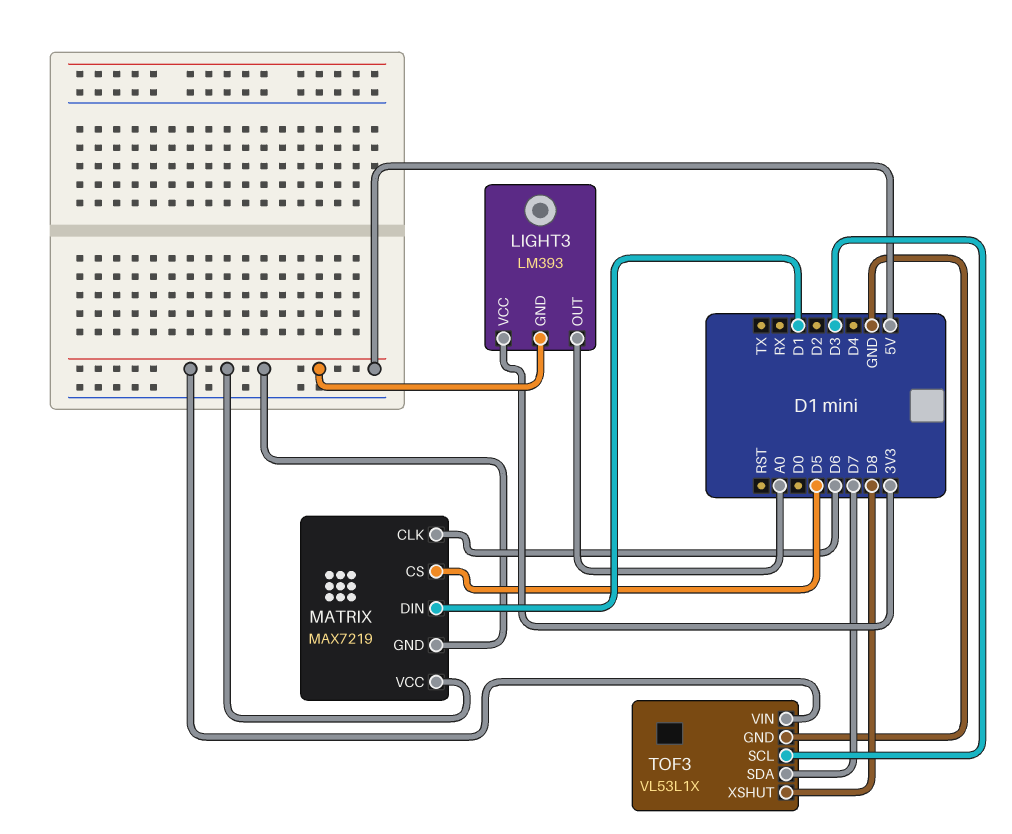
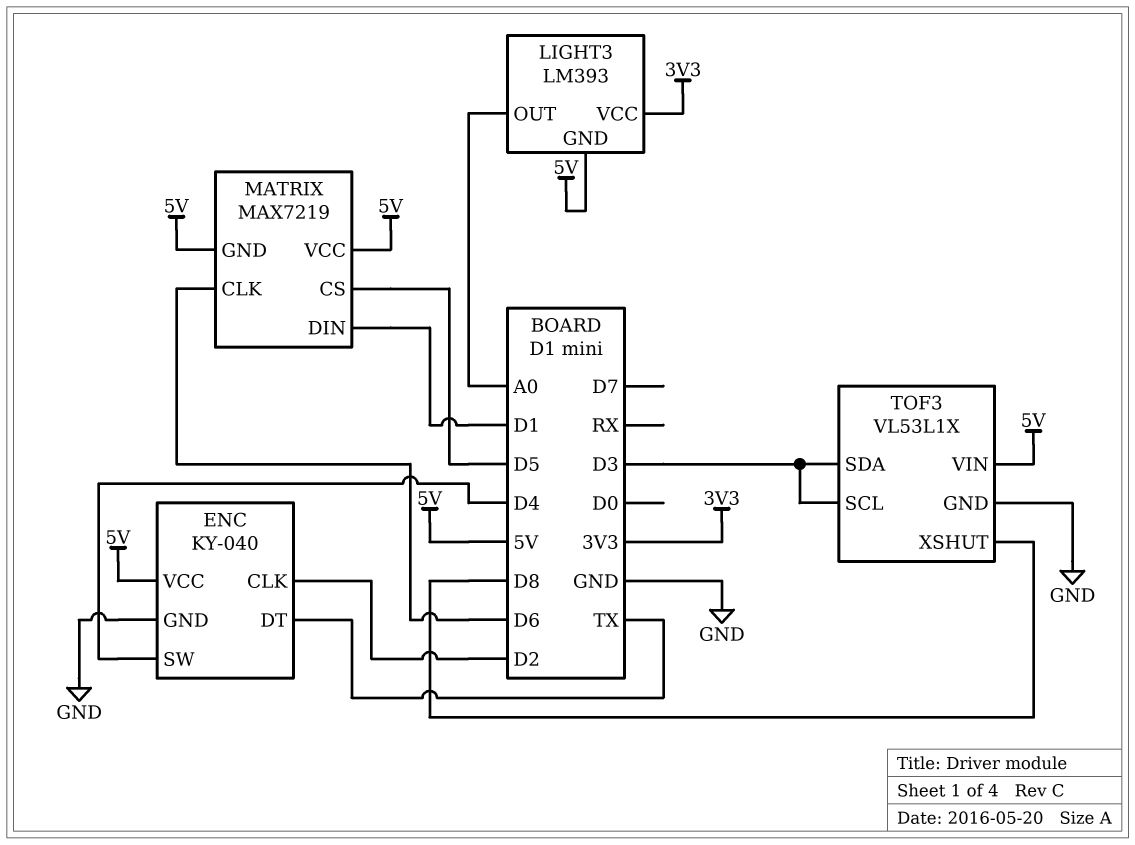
ENC: none -> KY-040
ENC pin CLK: none -> D2
ENC pin DT: none -> TX
ENC pin GND: none -> GND
ENC pin SW: none -> D4
ENC pin VCC: none -> 5V
TOF3 pin SDA: D7 -> D3

